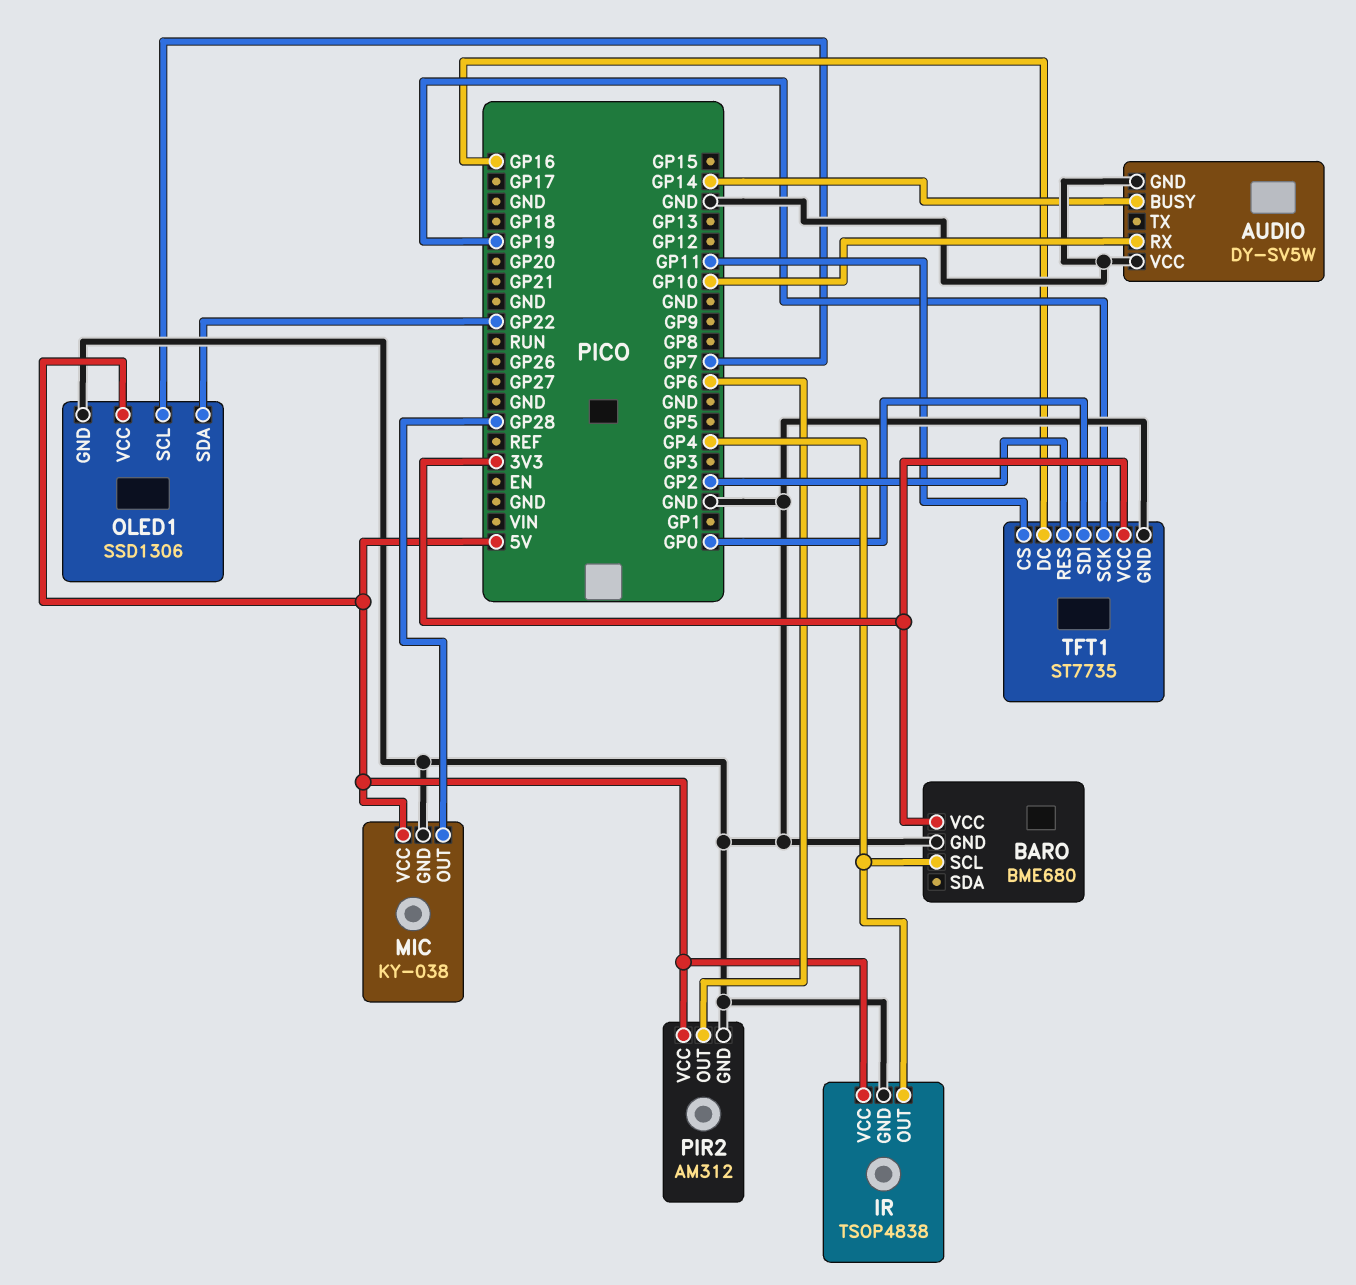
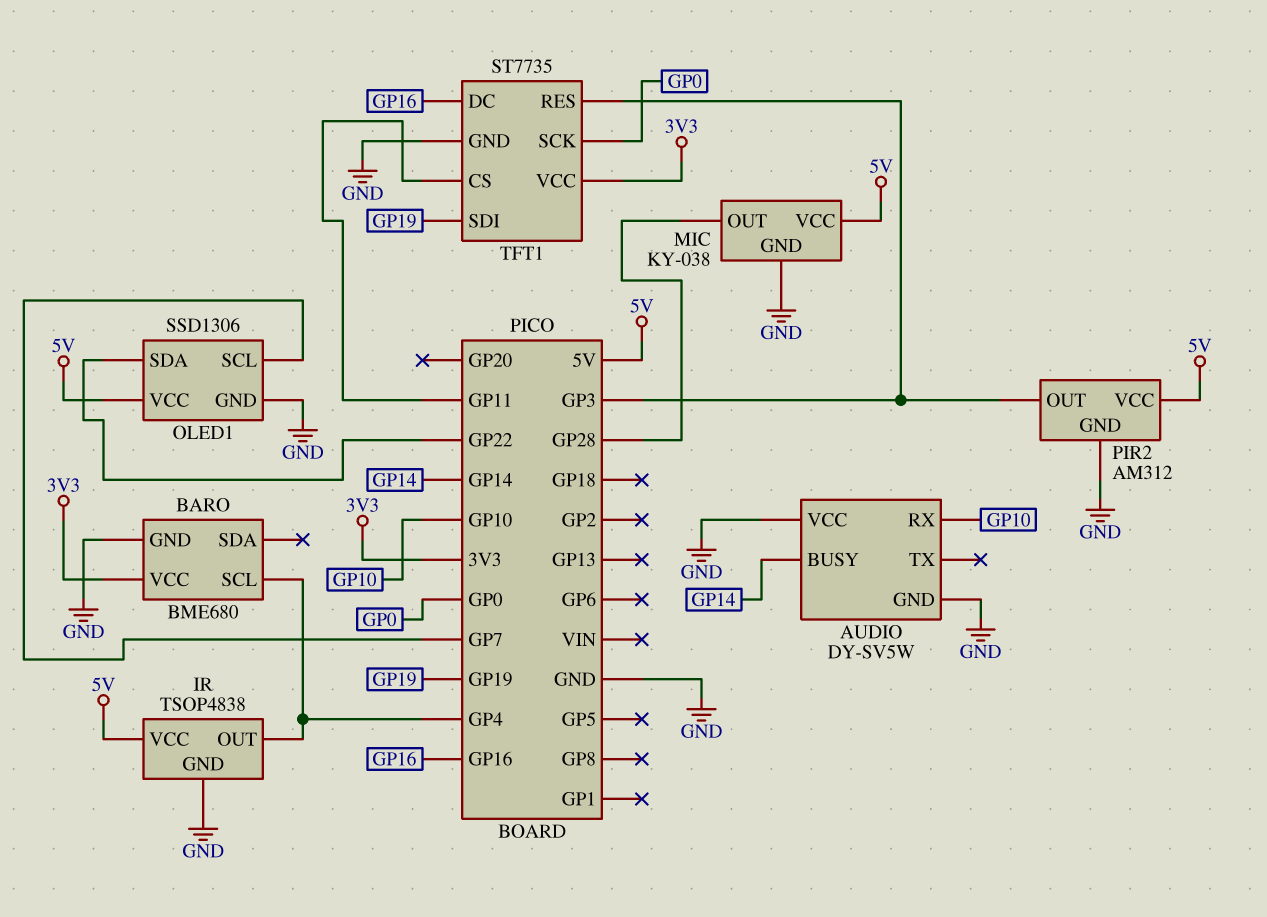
PIR2 pin OUT: GP6 -> GP3
TFT1 pin RES: GP2 -> GP3
TFT1 pin SCK: GP19 -> GP0
TFT1 pin SDI: GP0 -> GP19

